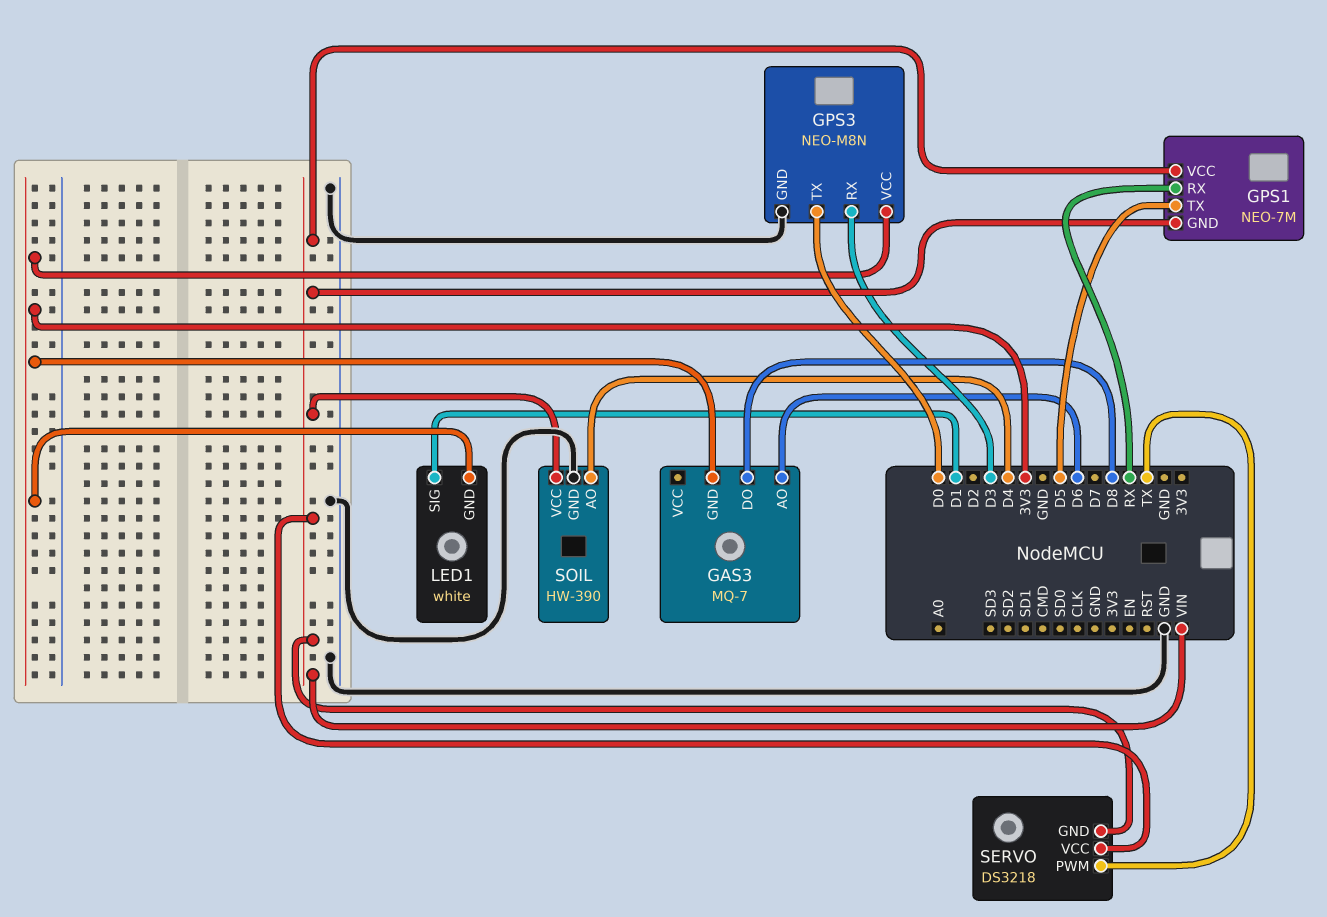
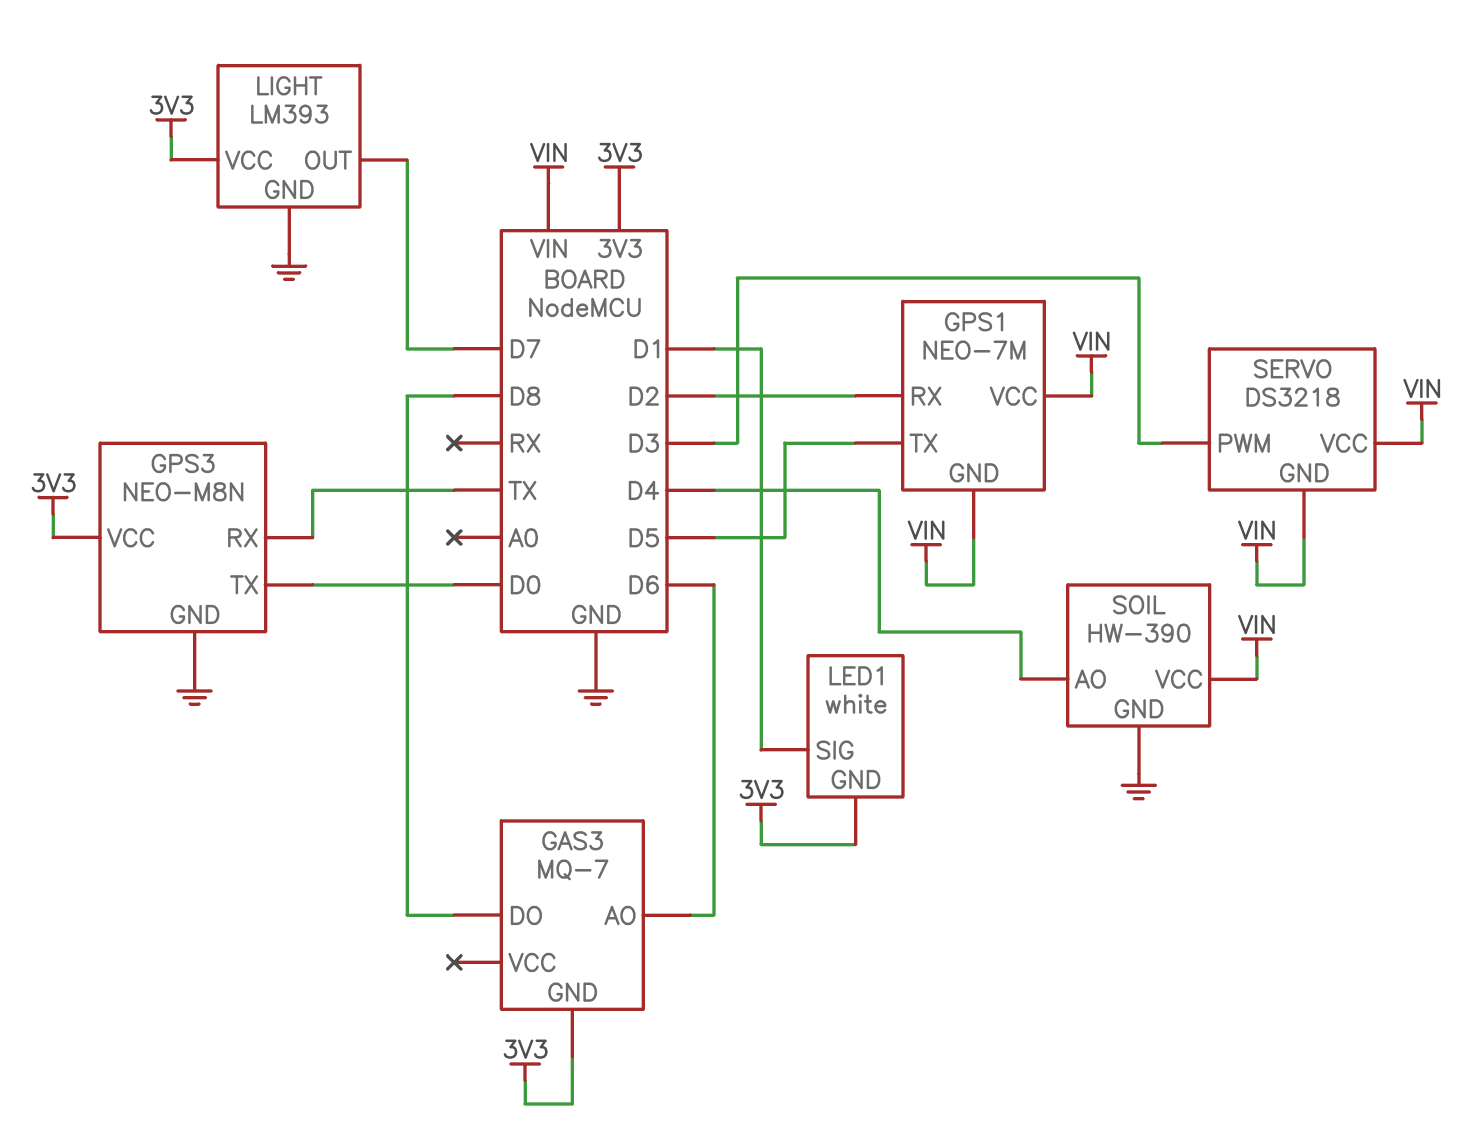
GPS1 pin RX: RX -> D2
GPS3 pin RX: D3 -> TX
LIGHT: none -> LM393
LIGHT pin GND: none -> GND
LIGHT pin OUT: none -> D7
LIGHT pin VCC: none -> 3V3
SERVO pin PWM: TX -> D3

